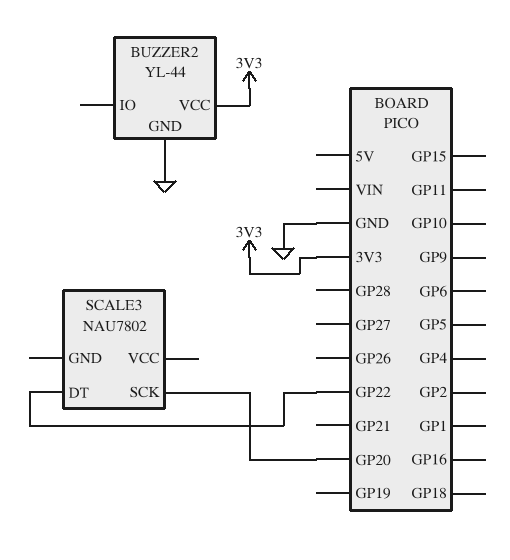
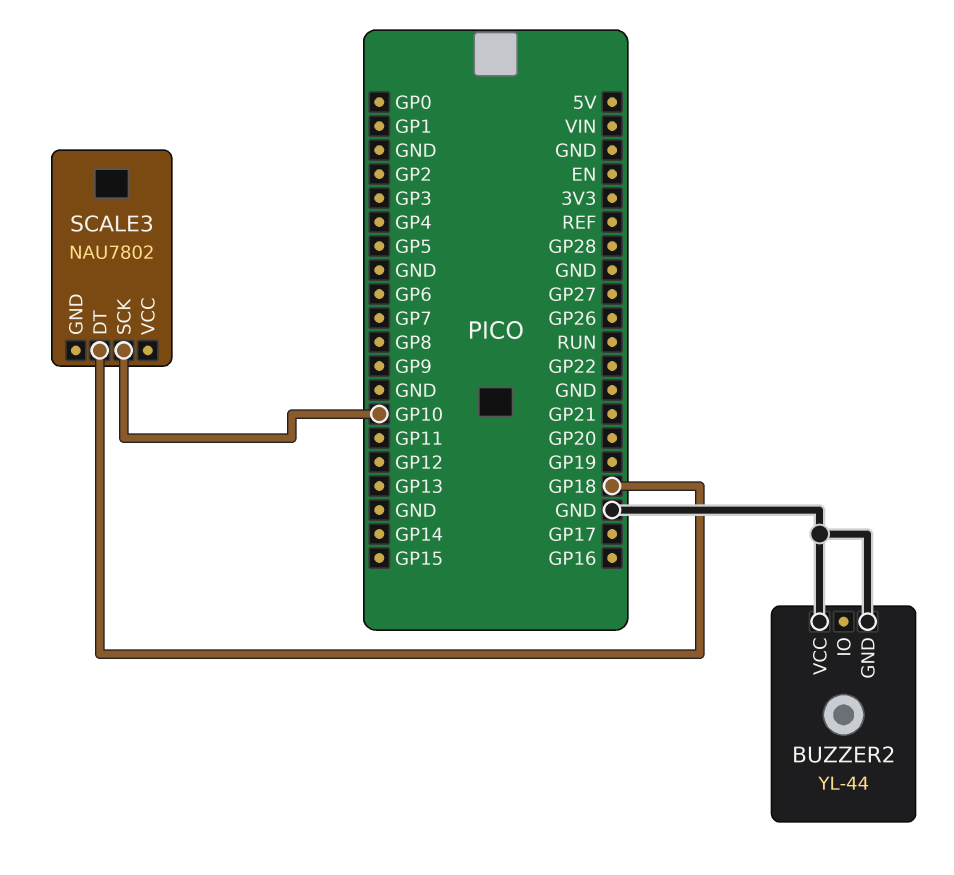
BUZZER2 pin VCC: 3V3 -> GND
SCALE3 pin DT: GP22 -> GP18
SCALE3 pin SCK: GP20 -> GP10

